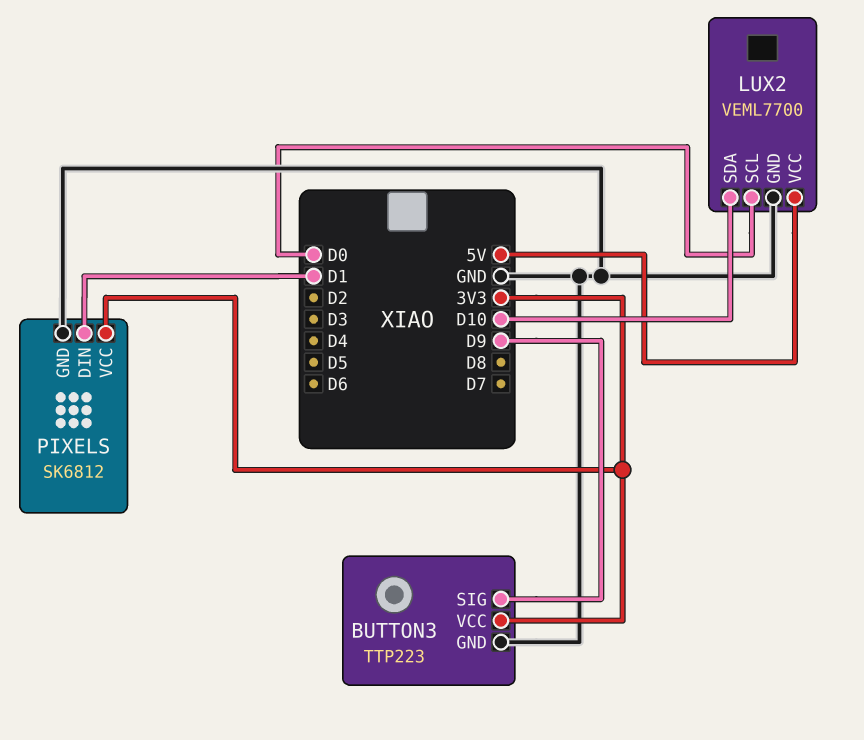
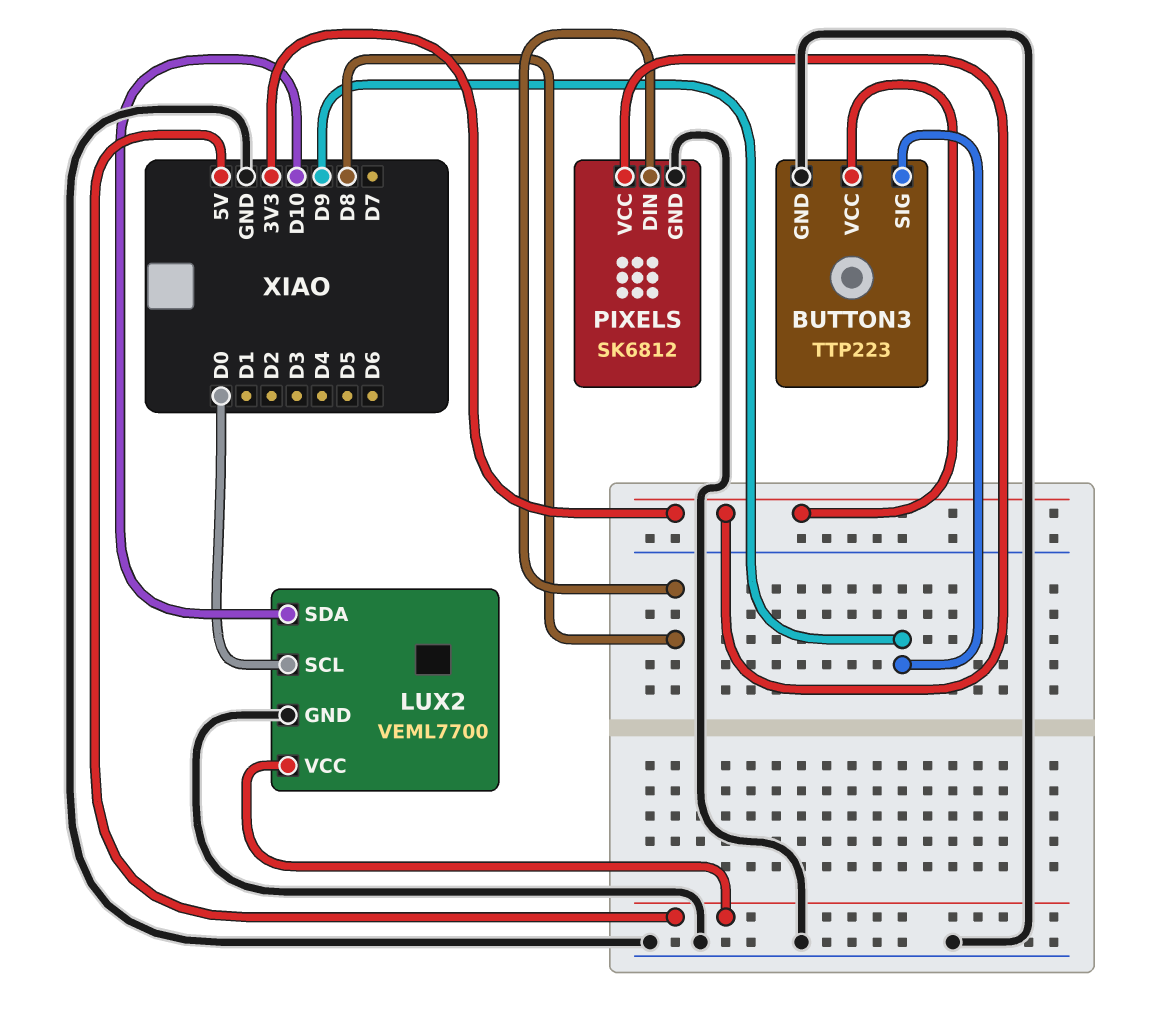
PIXELS pin DIN: D1 -> D8

